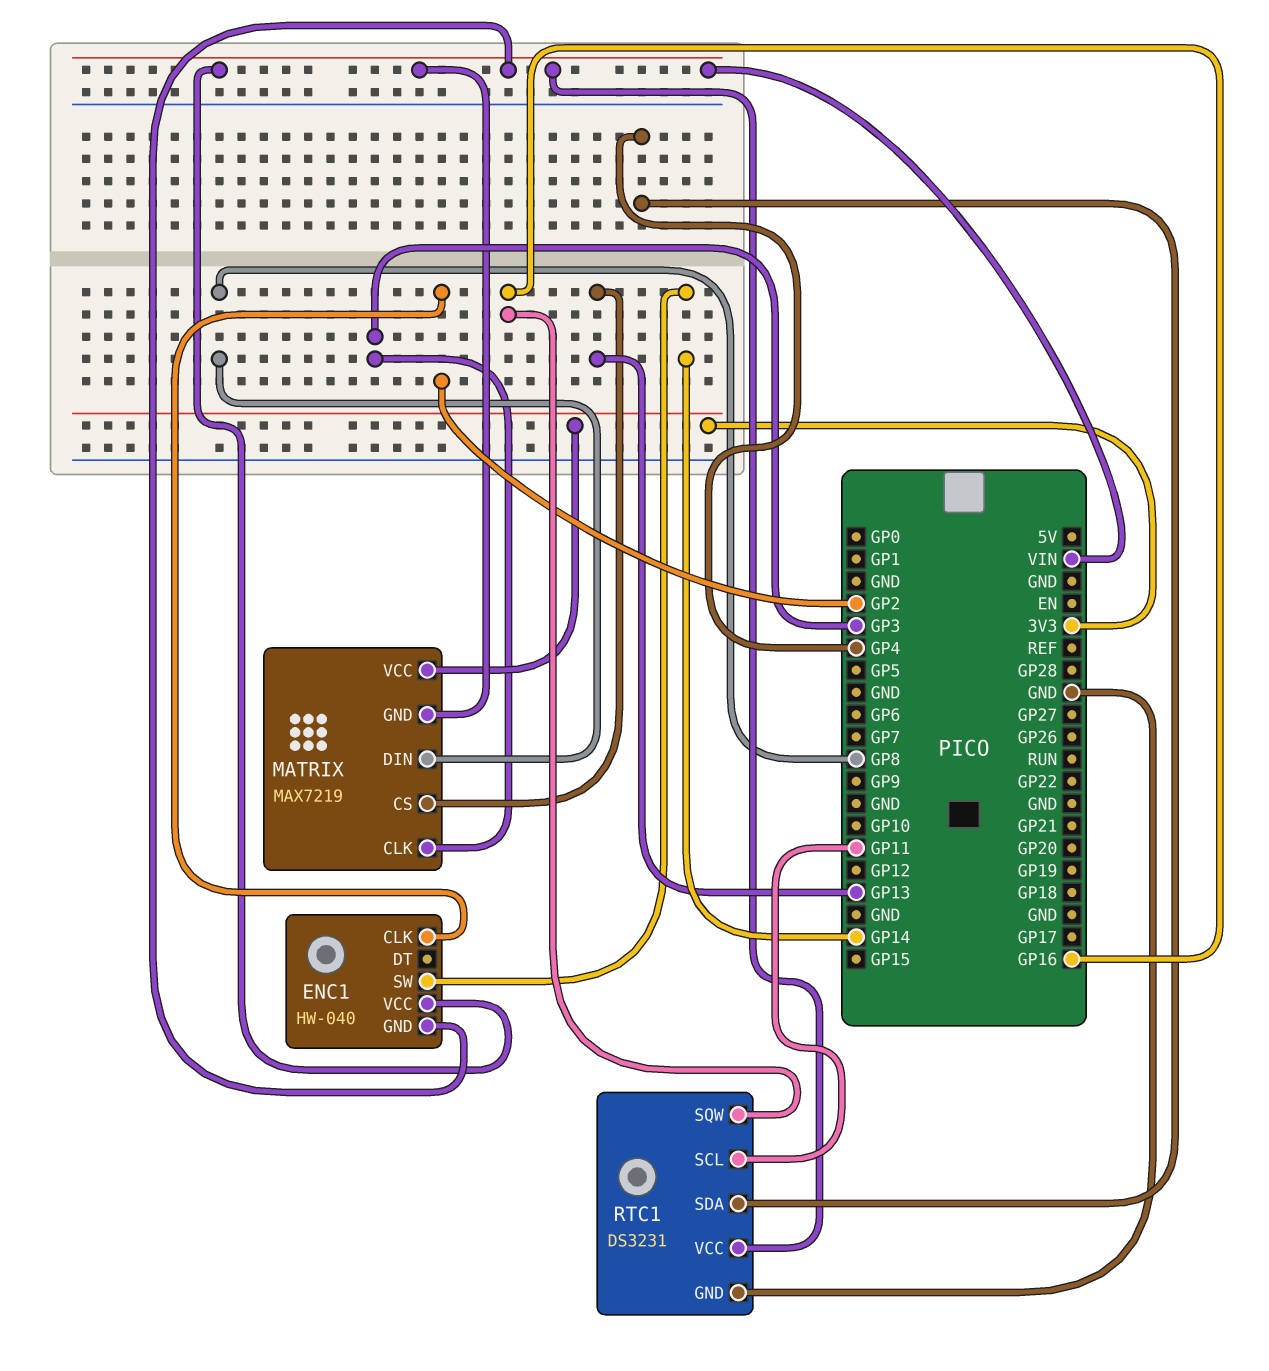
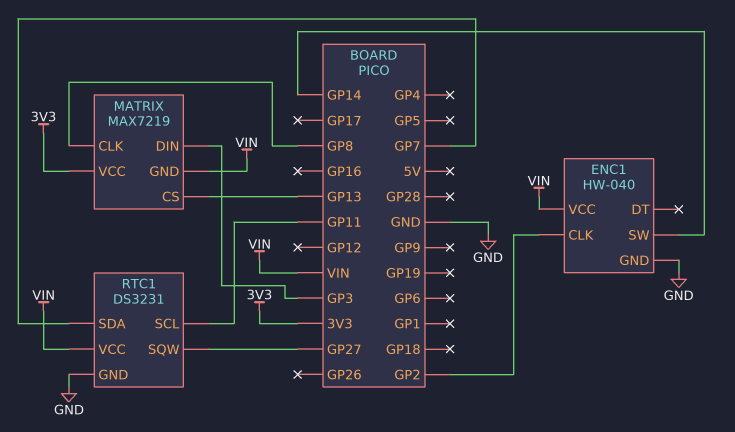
ENC1 pin GND: VIN -> GND
MATRIX pin CLK: GP3 -> GP8
MATRIX pin DIN: GP8 -> GP3
RTC1 pin SDA: GP4 -> GP7
RTC1 pin SQW: GP16 -> GP27

